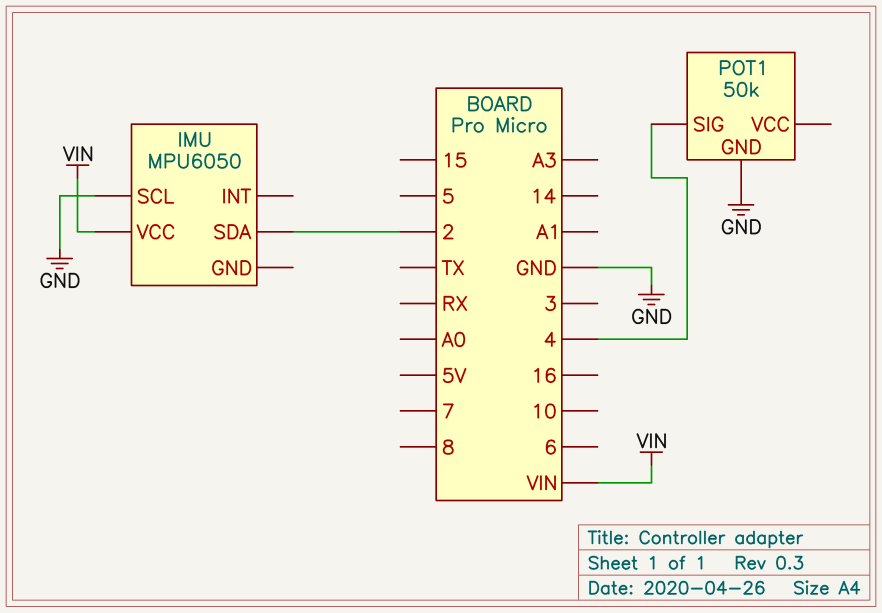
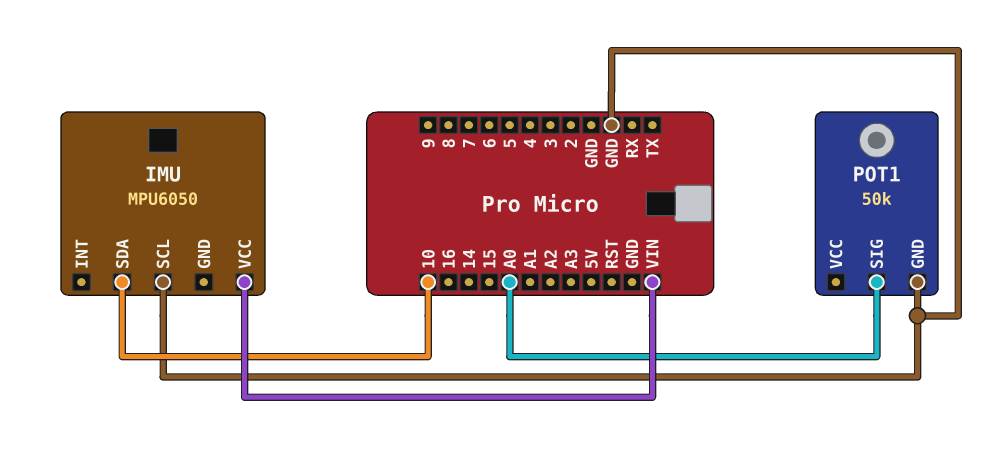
IMU pin SDA: 2 -> 10
POT1 pin SIG: 4 -> A0

